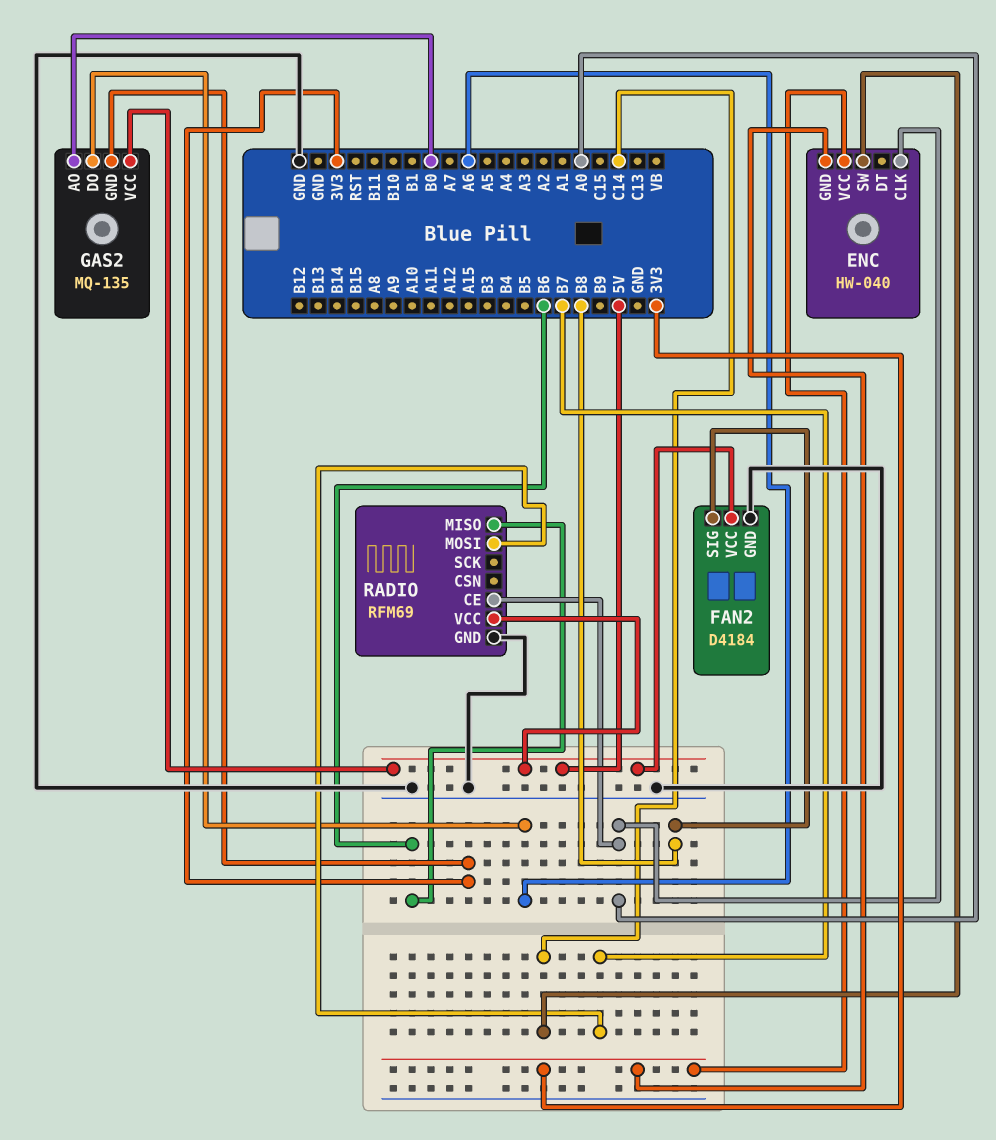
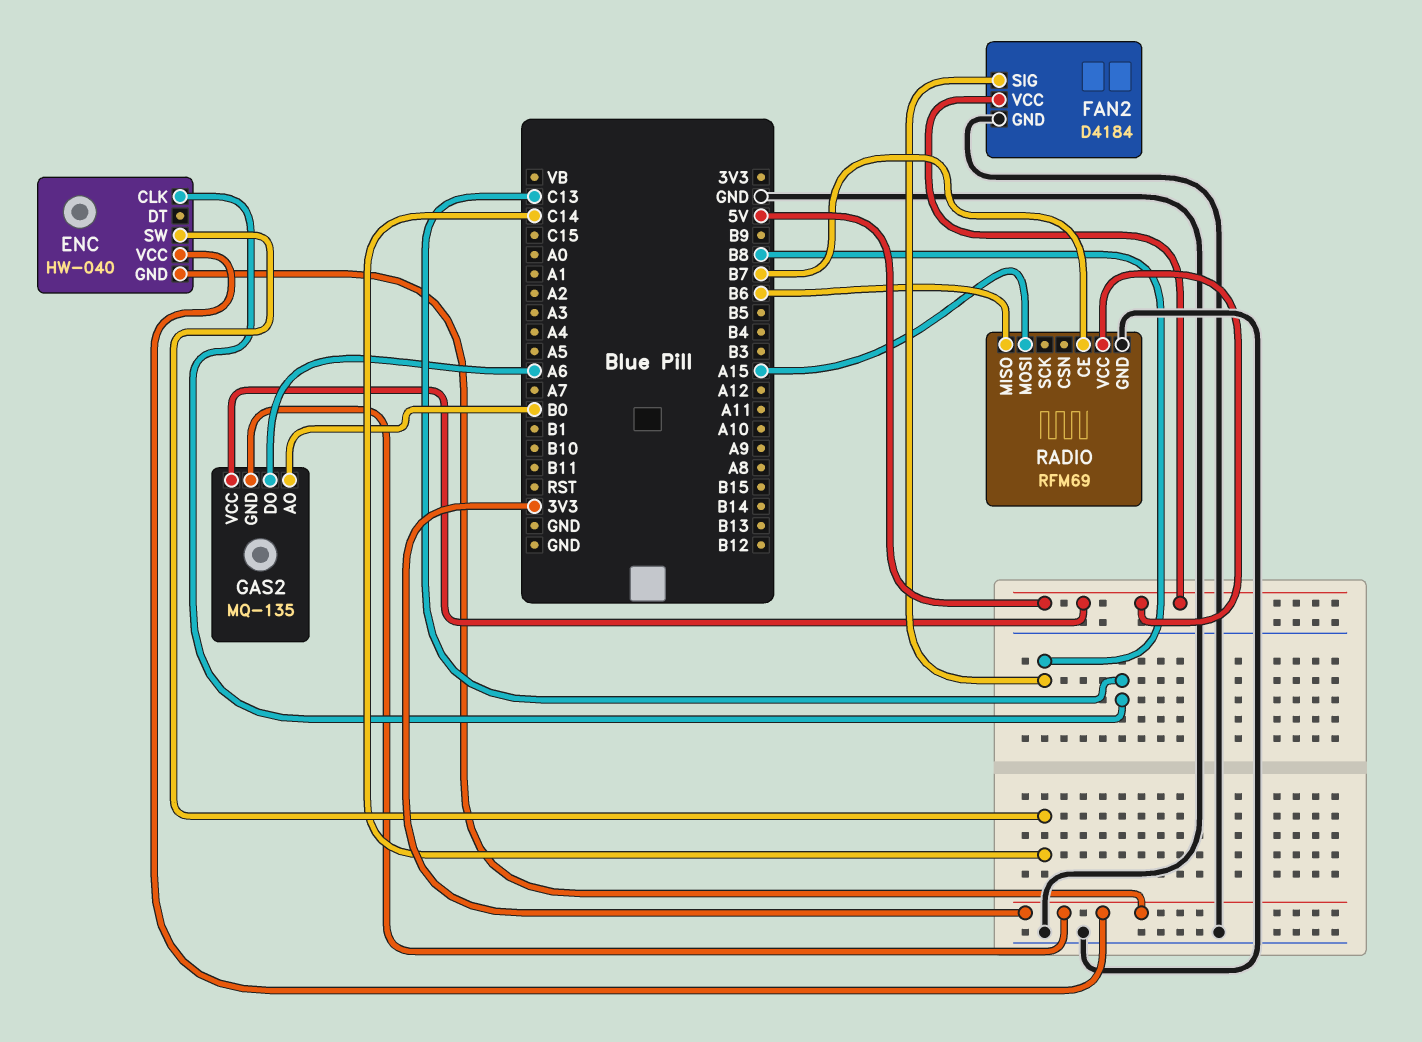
ENC pin CLK: A0 -> C13
RADIO pin CE: A0 -> B7
RADIO pin MOSI: B7 -> A15

